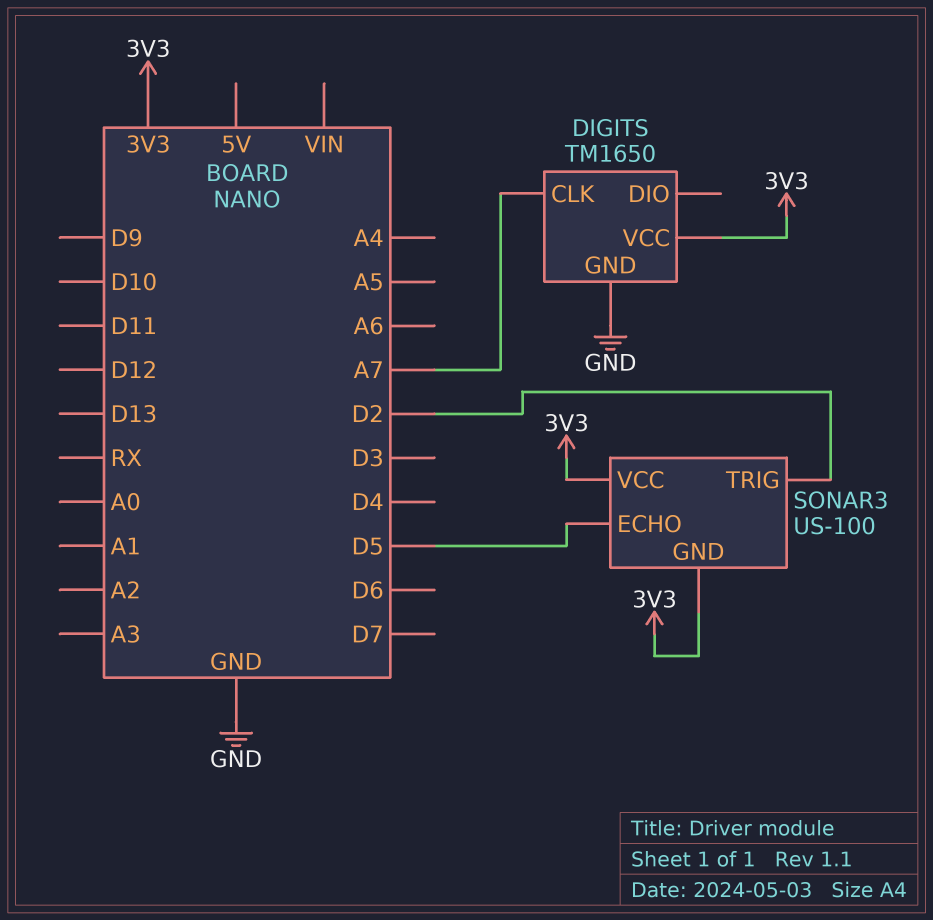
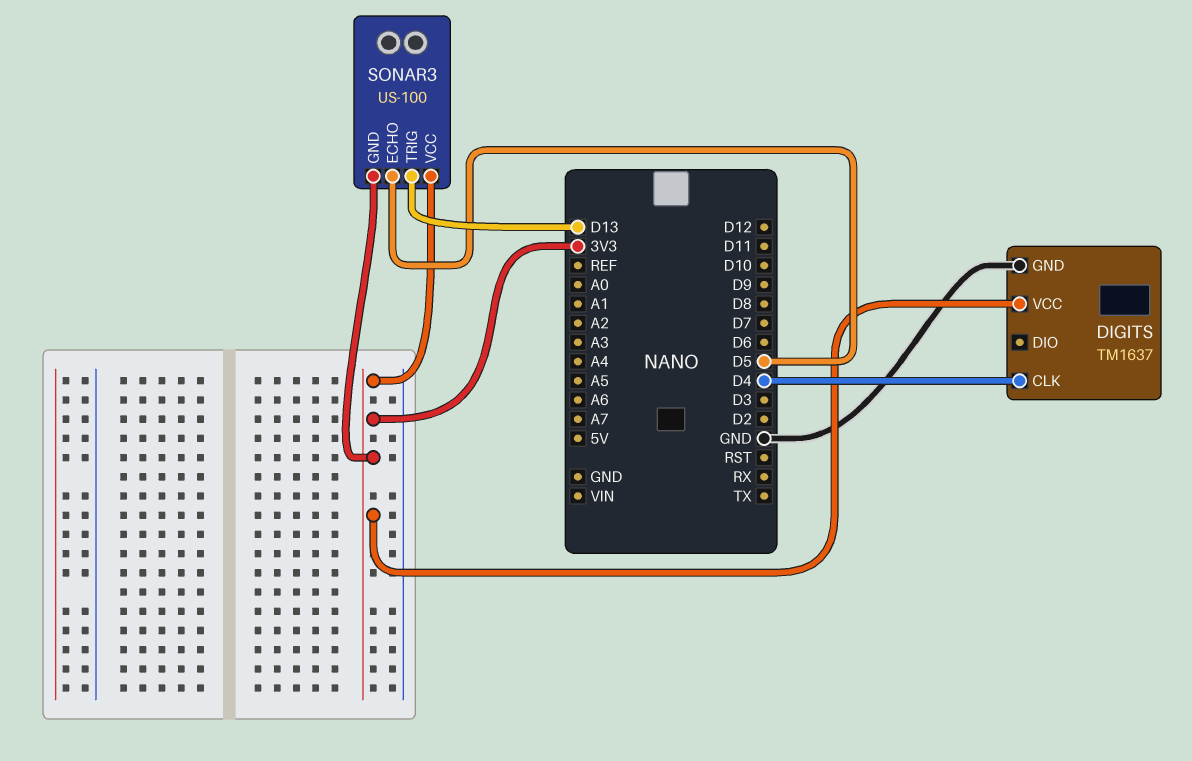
DIGITS: TM1650 -> TM1637
DIGITS pin CLK: A7 -> D4
SONAR3 pin TRIG: D2 -> D13

